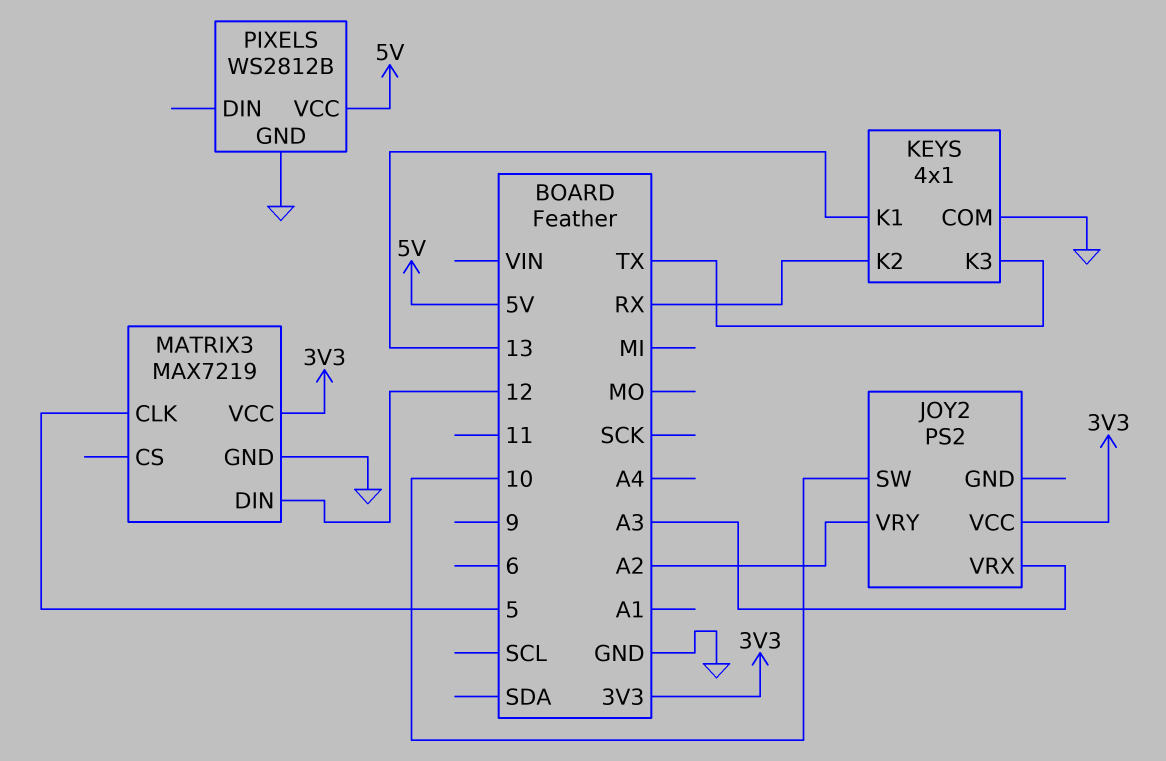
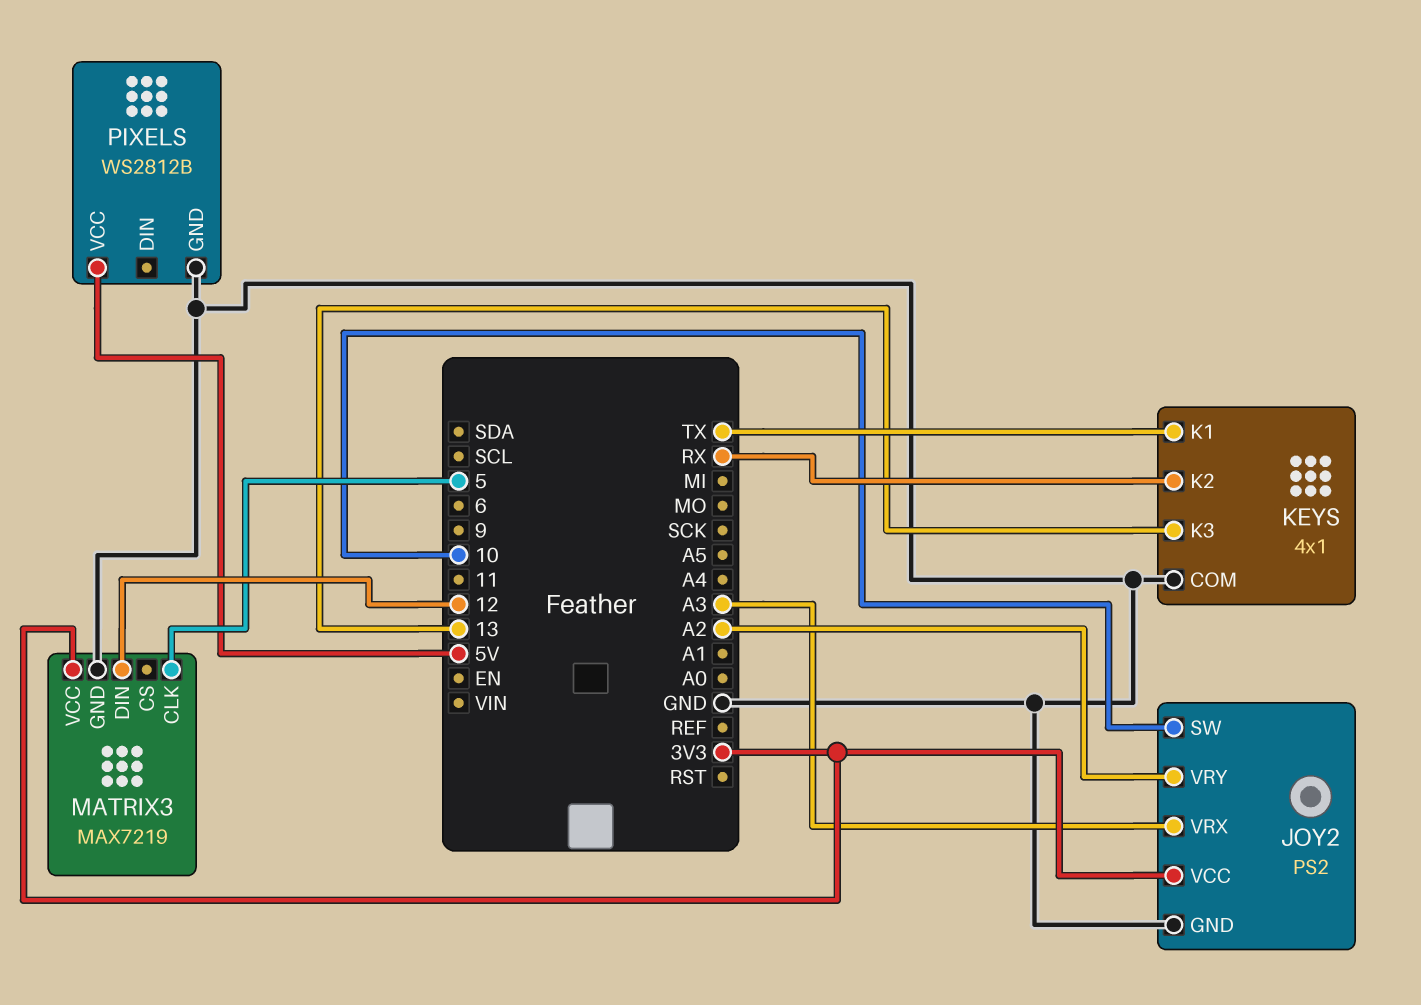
JOY2 pin GND: none -> GND
KEYS pin K1: 13 -> TX
KEYS pin K3: TX -> 13

